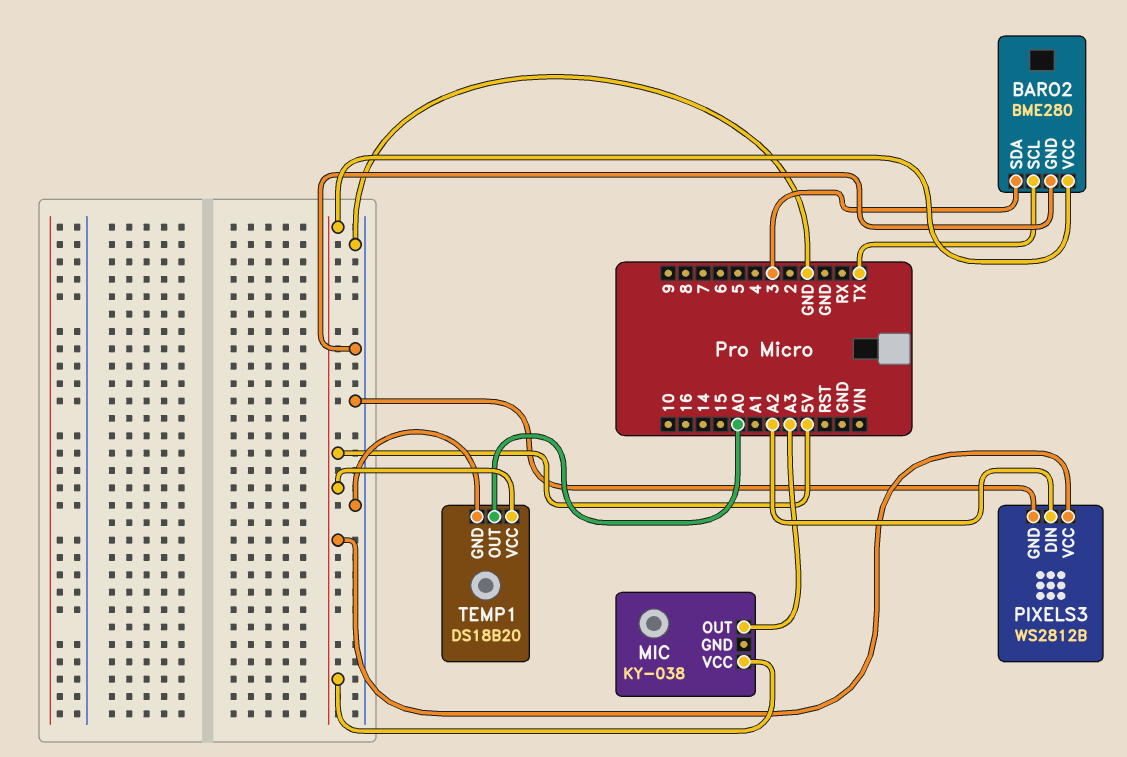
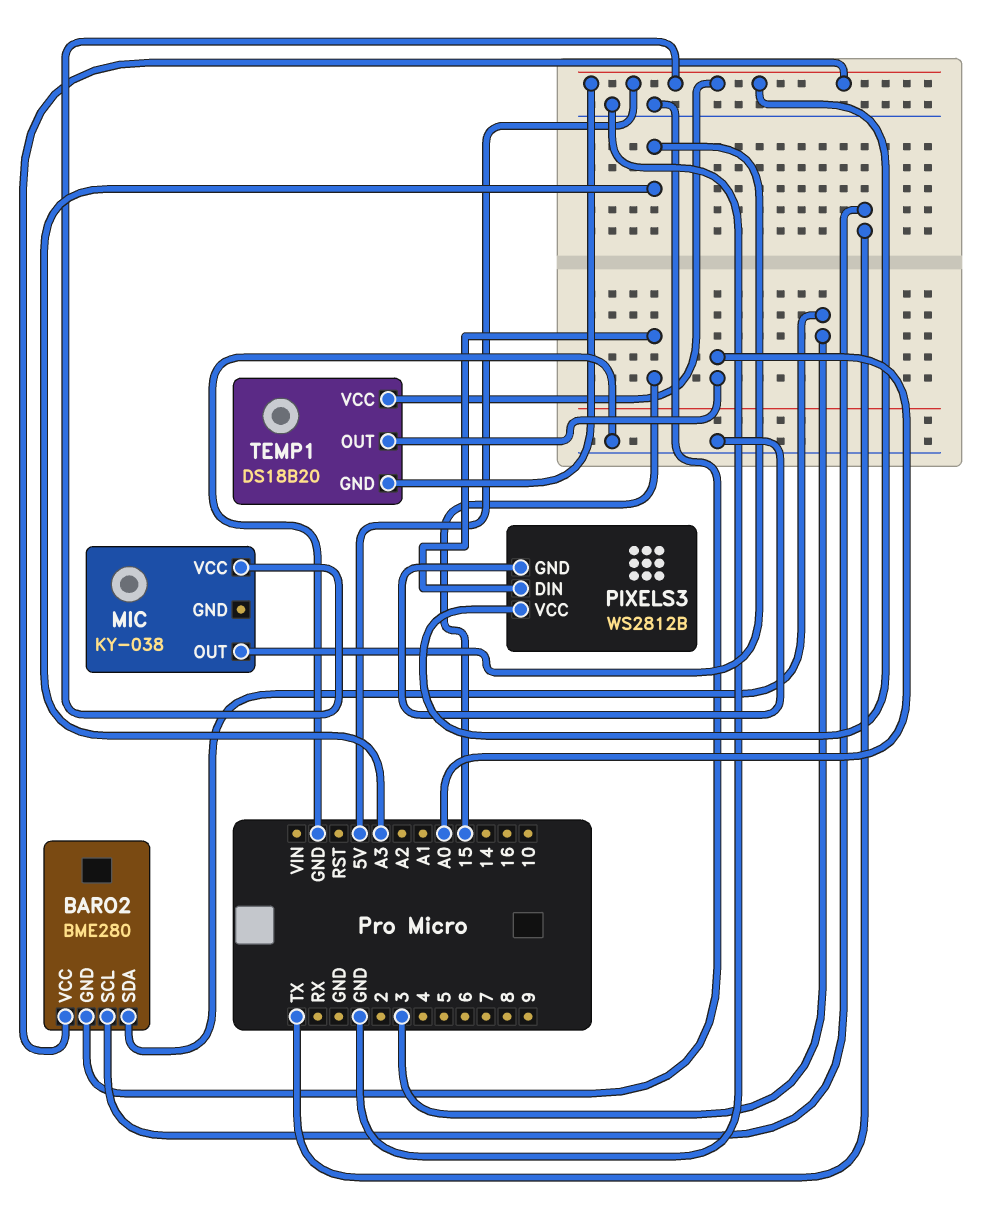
PIXELS3 pin DIN: A2 -> 15
TEMP1 pin GND: GND -> 5V

